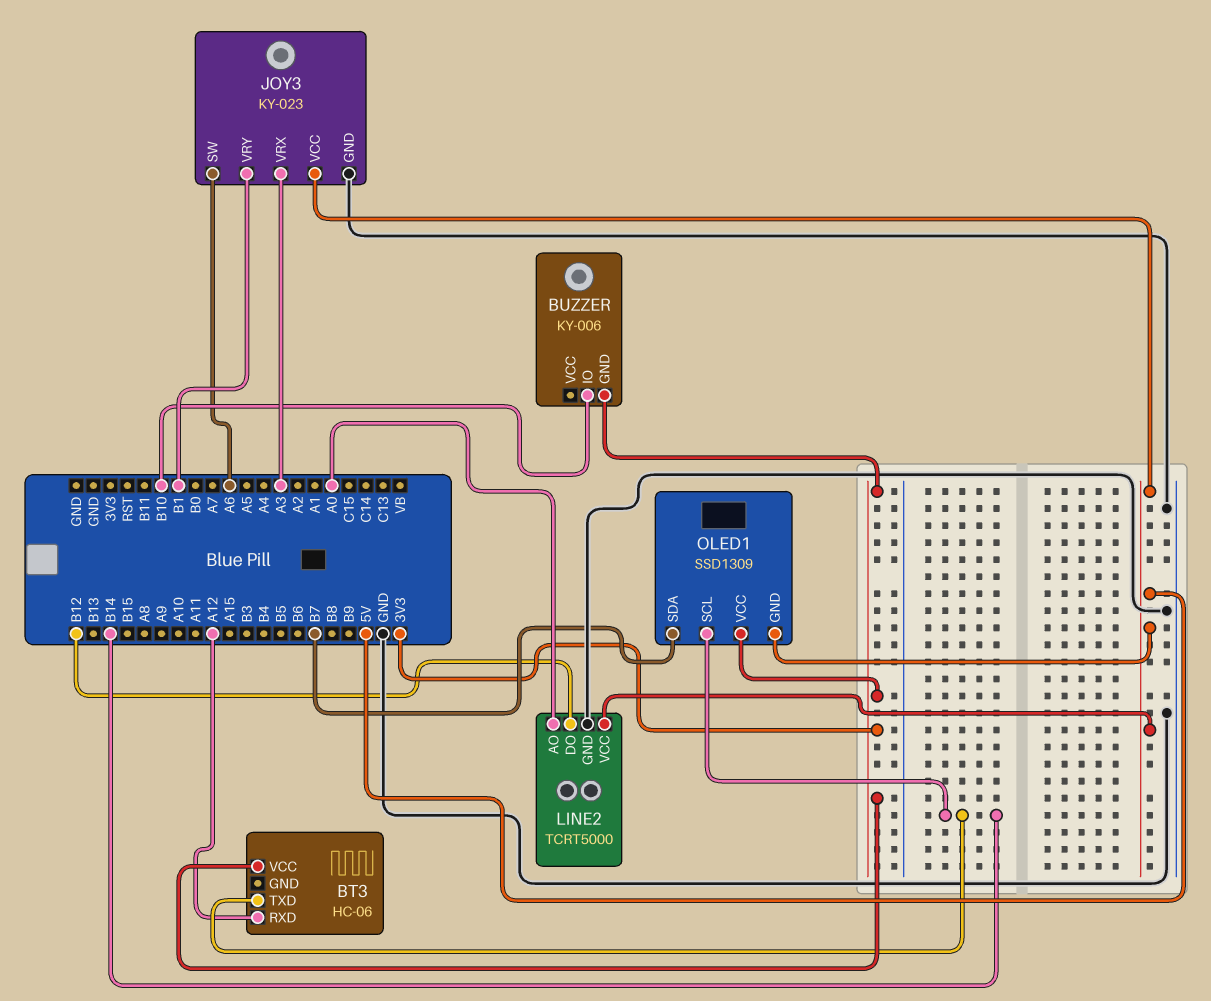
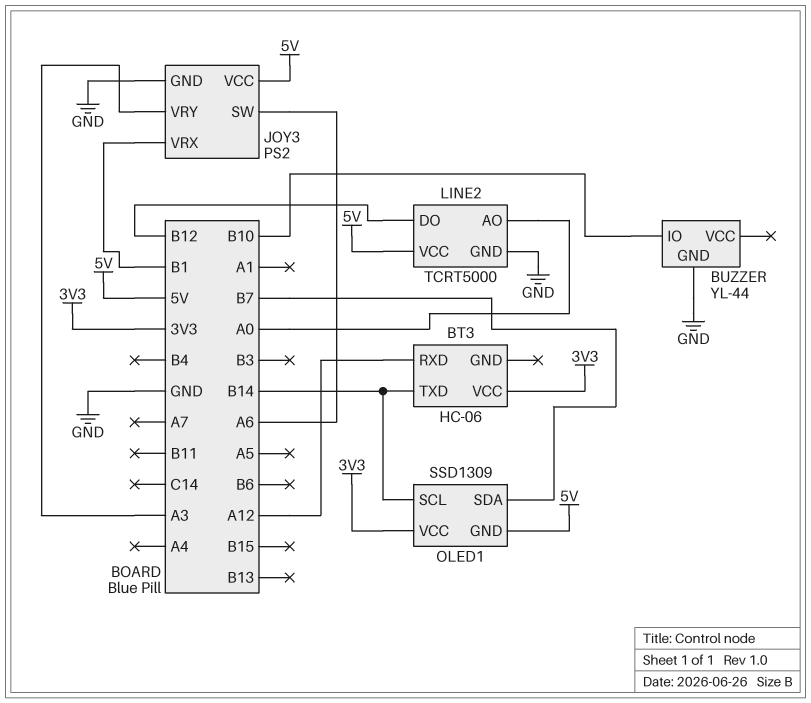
BUZZER: KY-006 -> YL-44
BUZZER pin GND: 3V3 -> GND
JOY3: KY-023 -> PS2
JOY3 pin VRX: A3 -> B1
JOY3 pin VRY: B1 -> A3

